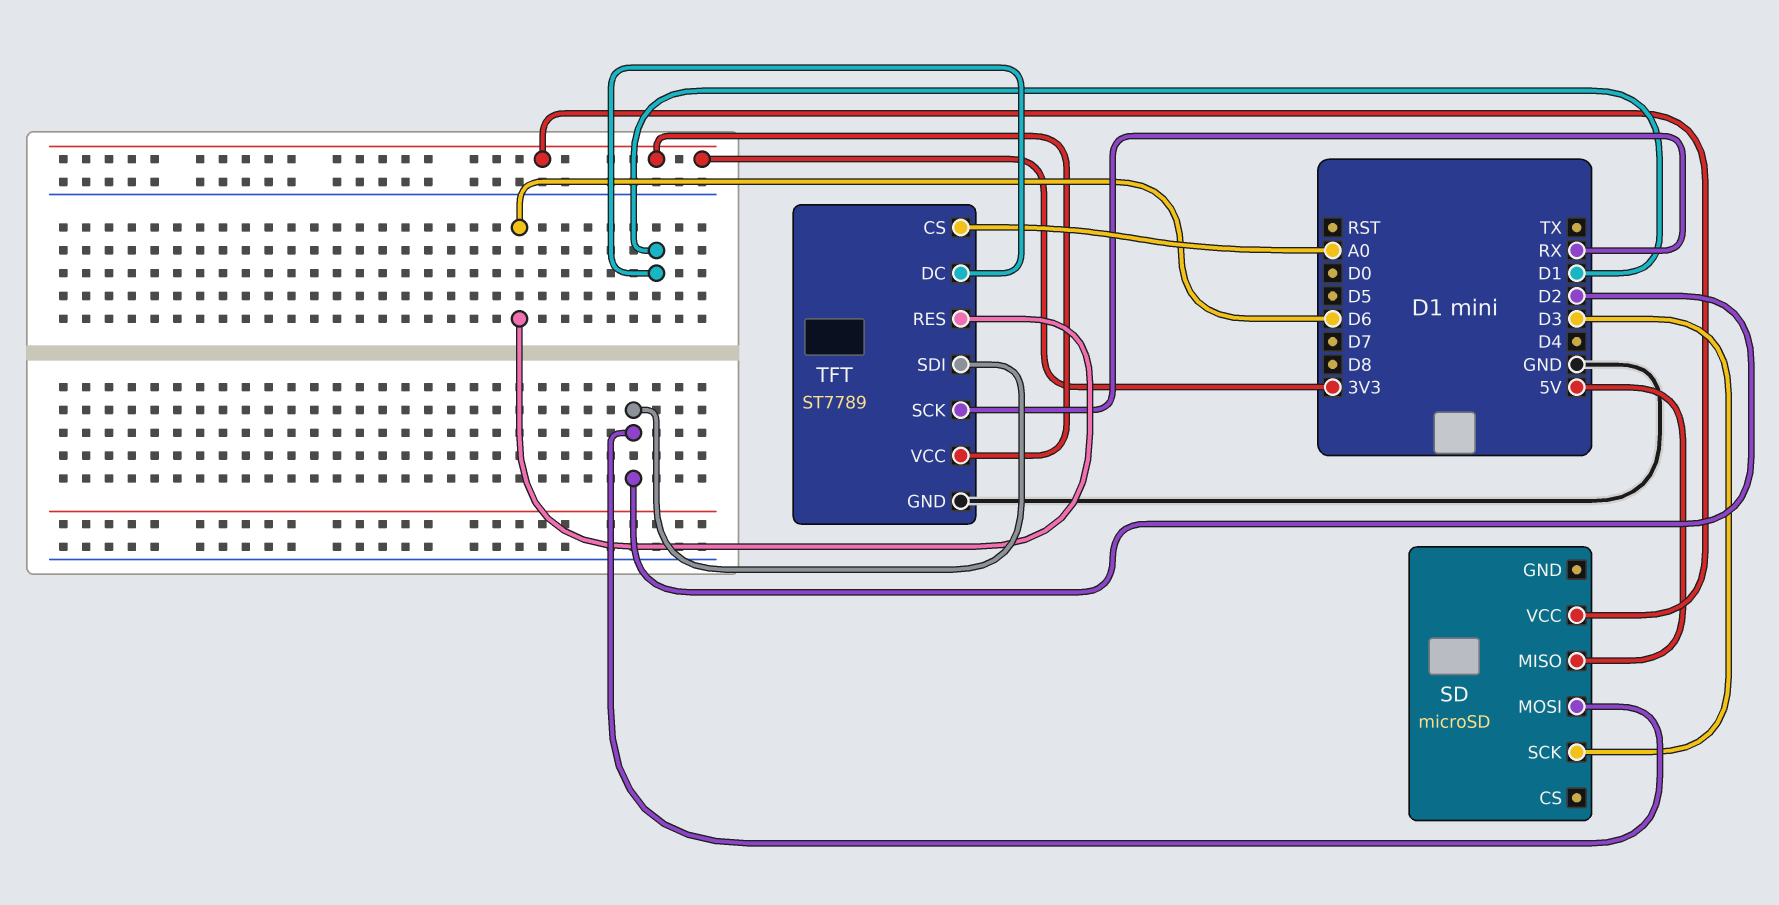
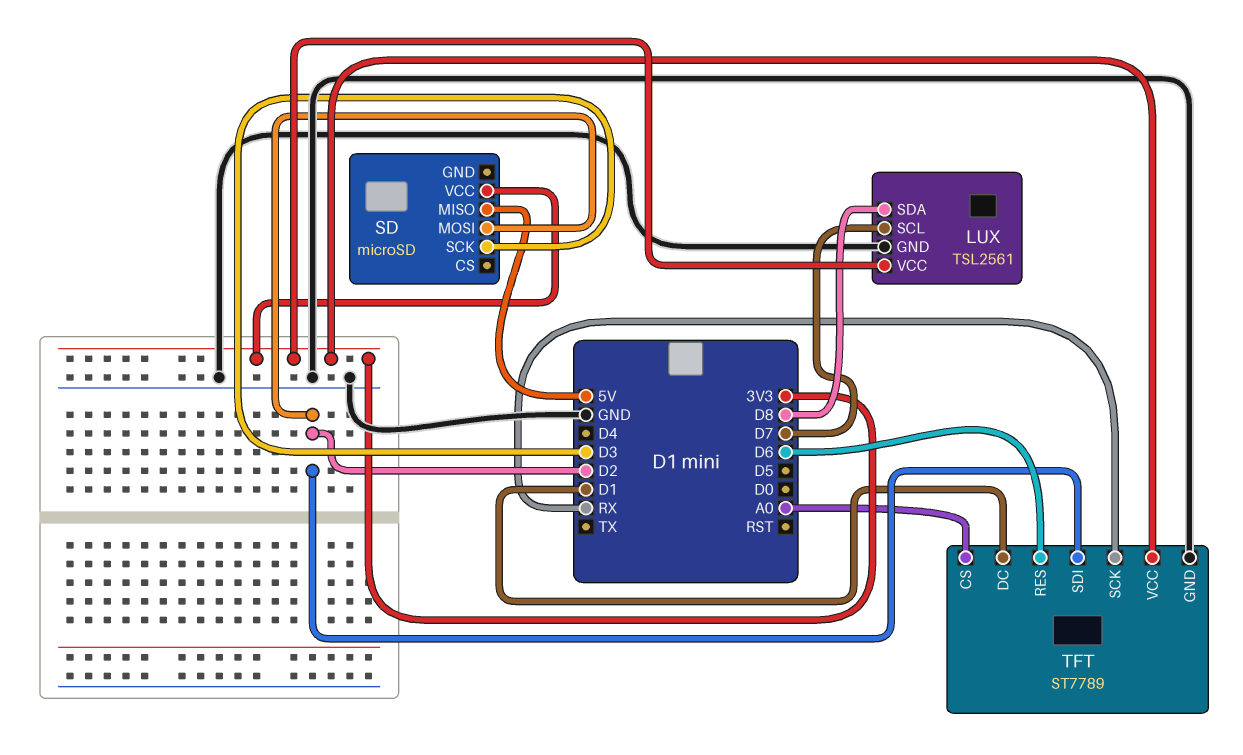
LUX: none -> TSL2561
LUX pin GND: none -> GND
LUX pin SCL: none -> D7
LUX pin SDA: none -> D8
LUX pin VCC: none -> 3V3

